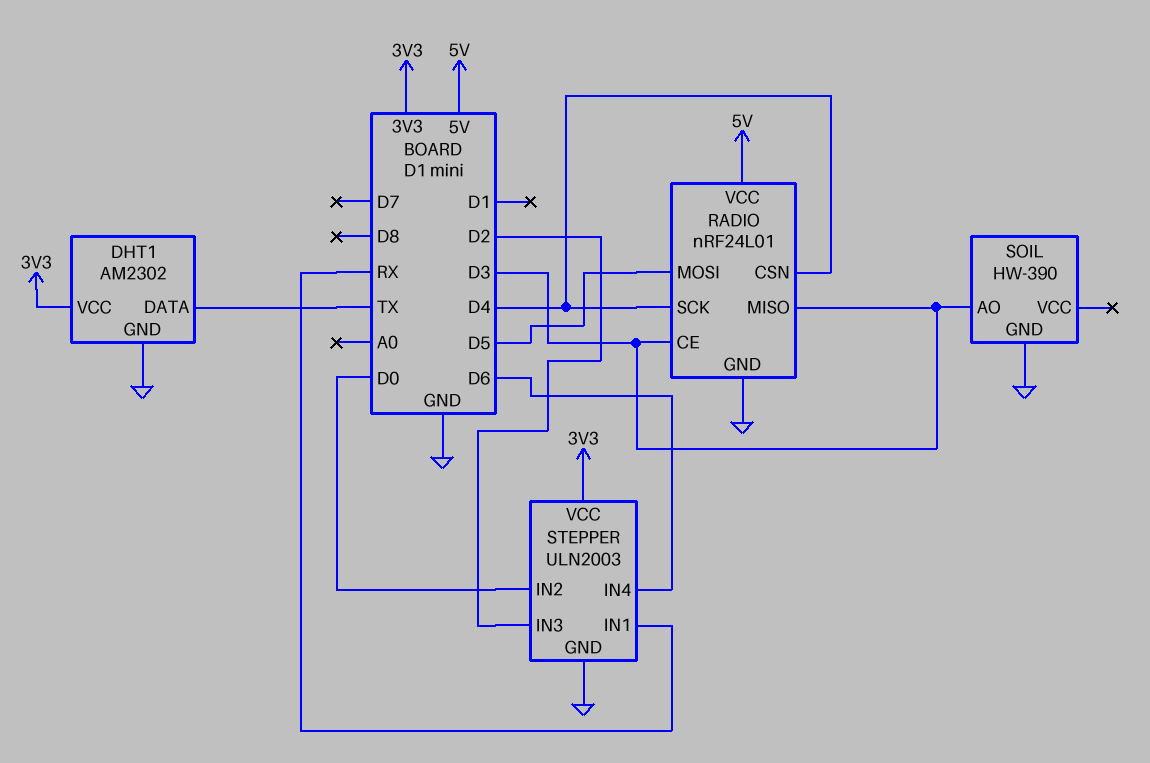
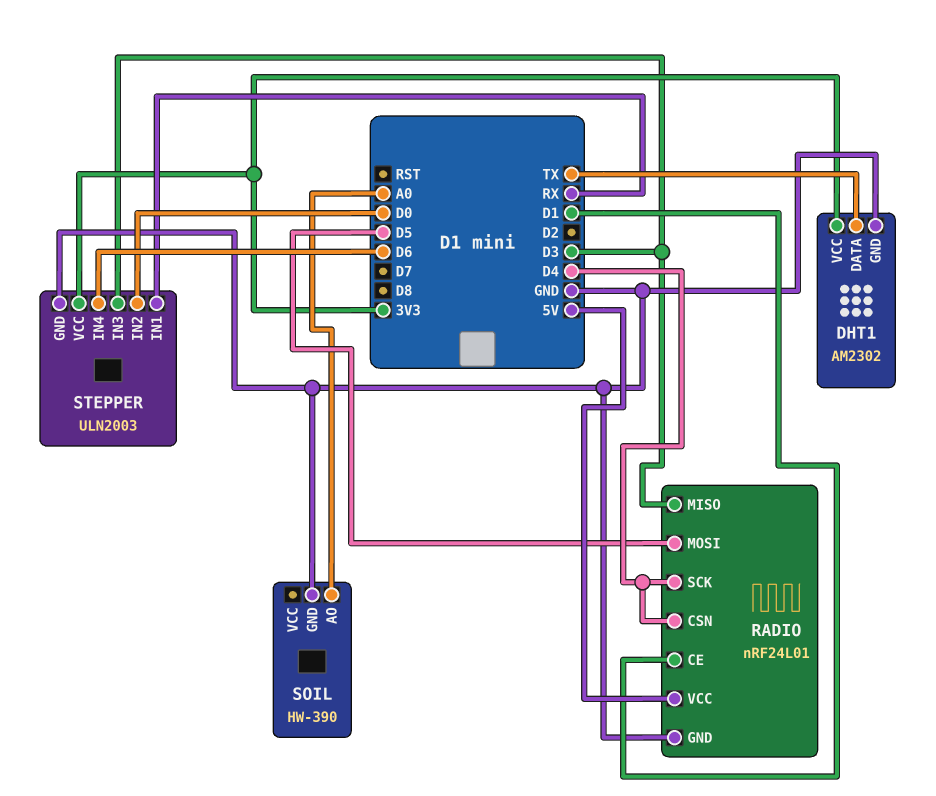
RADIO pin CE: D3 -> D1
SOIL pin AO: D3 -> A0
STEPPER pin IN3: D2 -> D3

